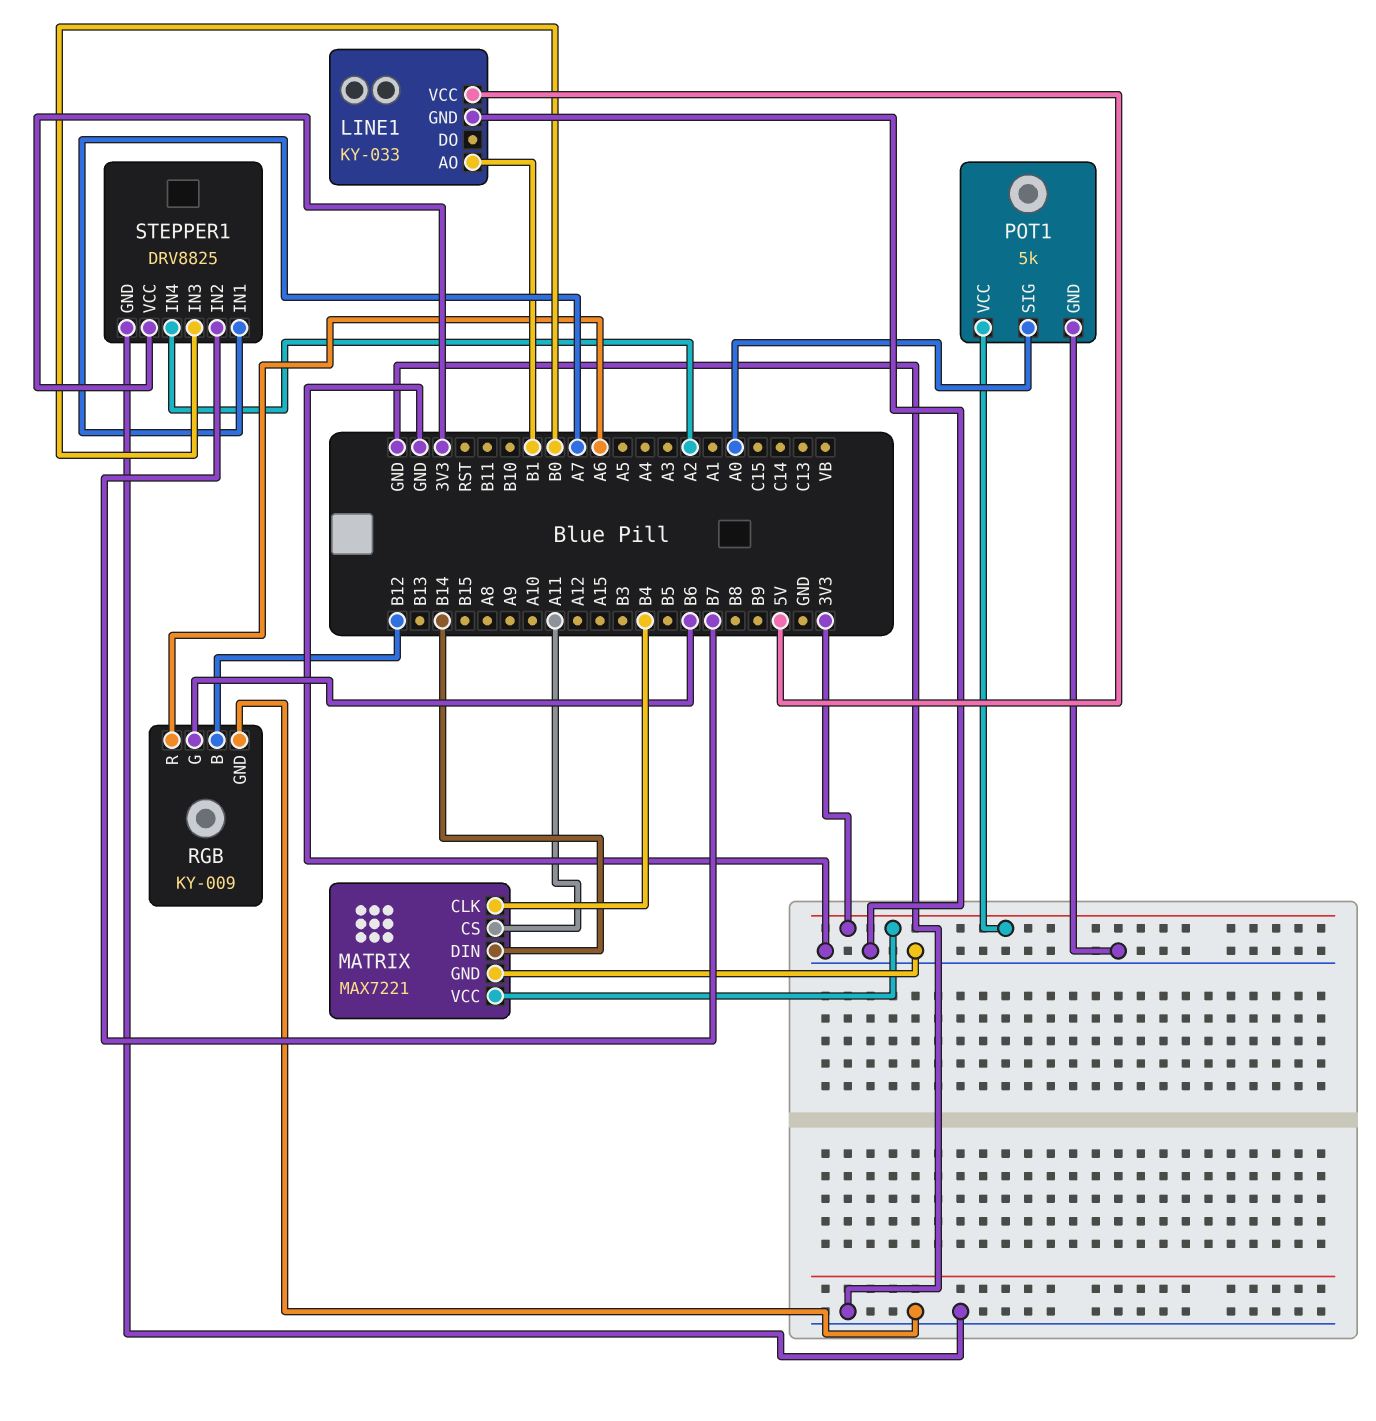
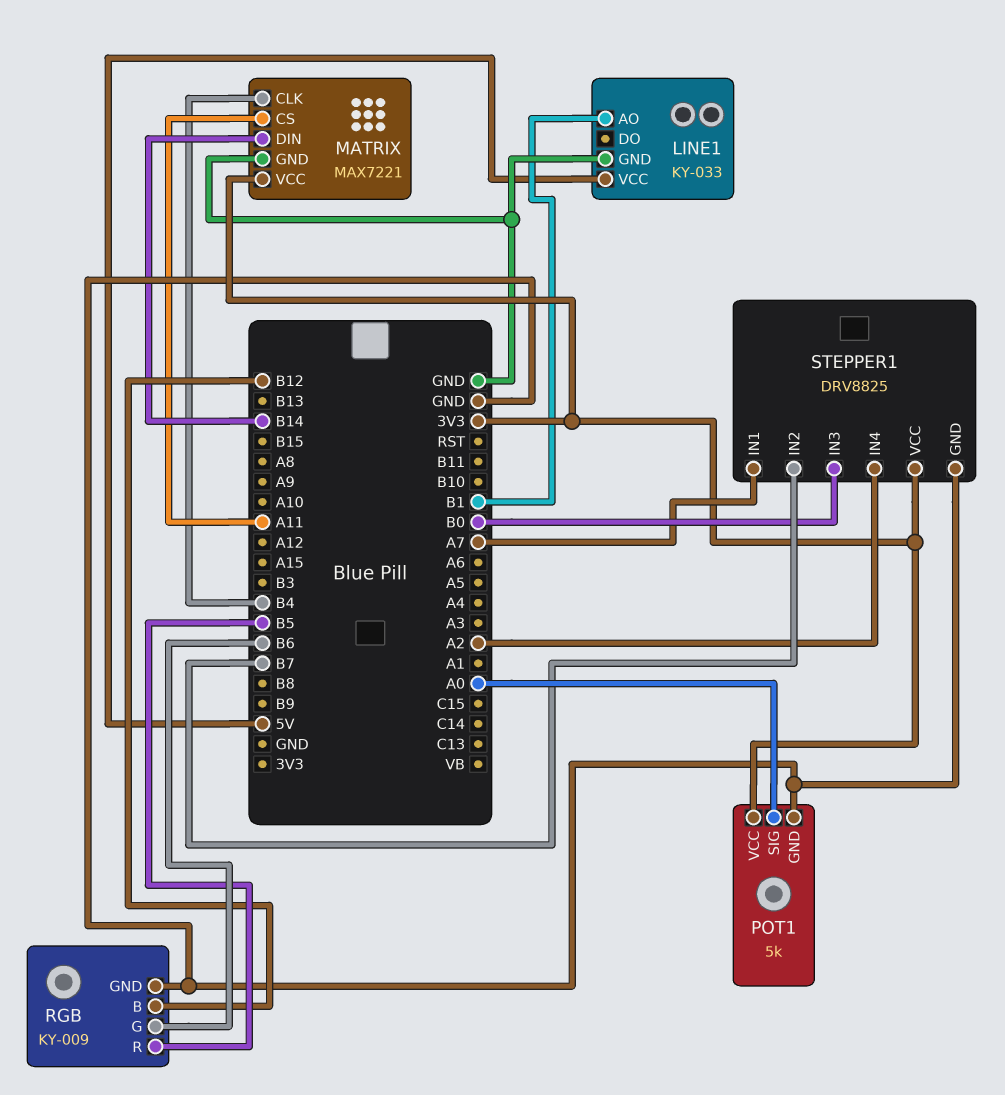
RGB pin R: A6 -> B5

